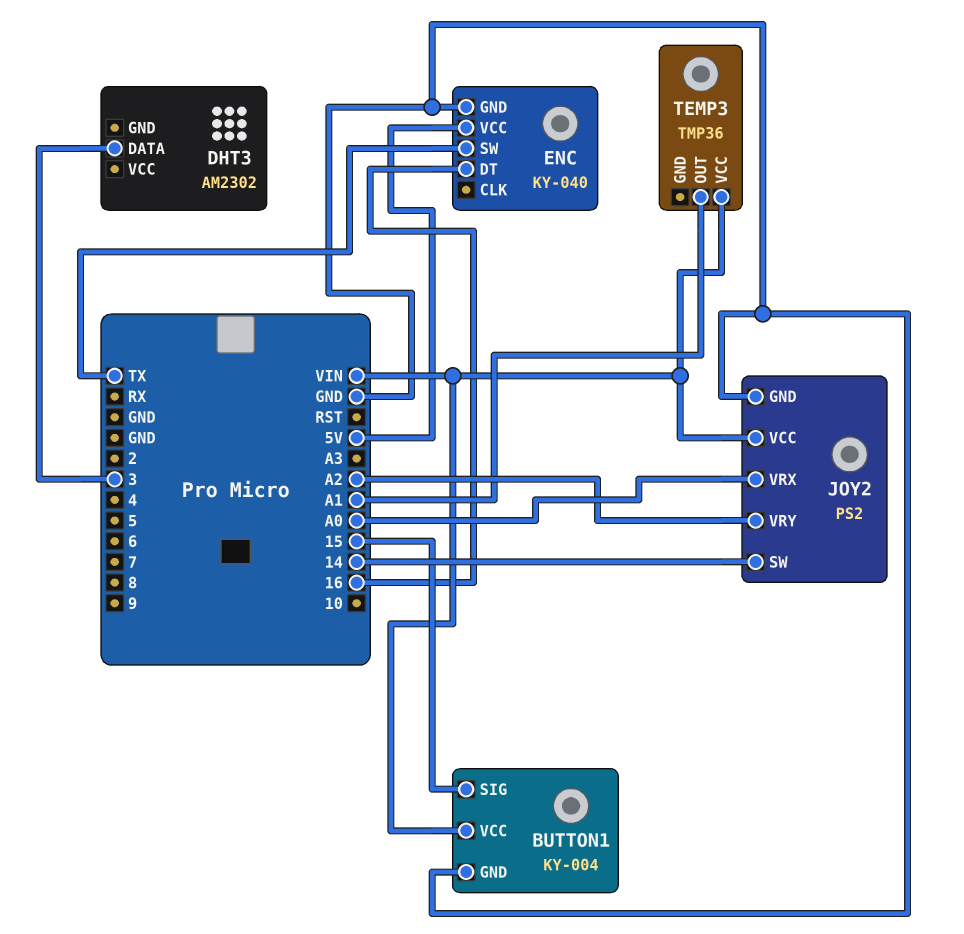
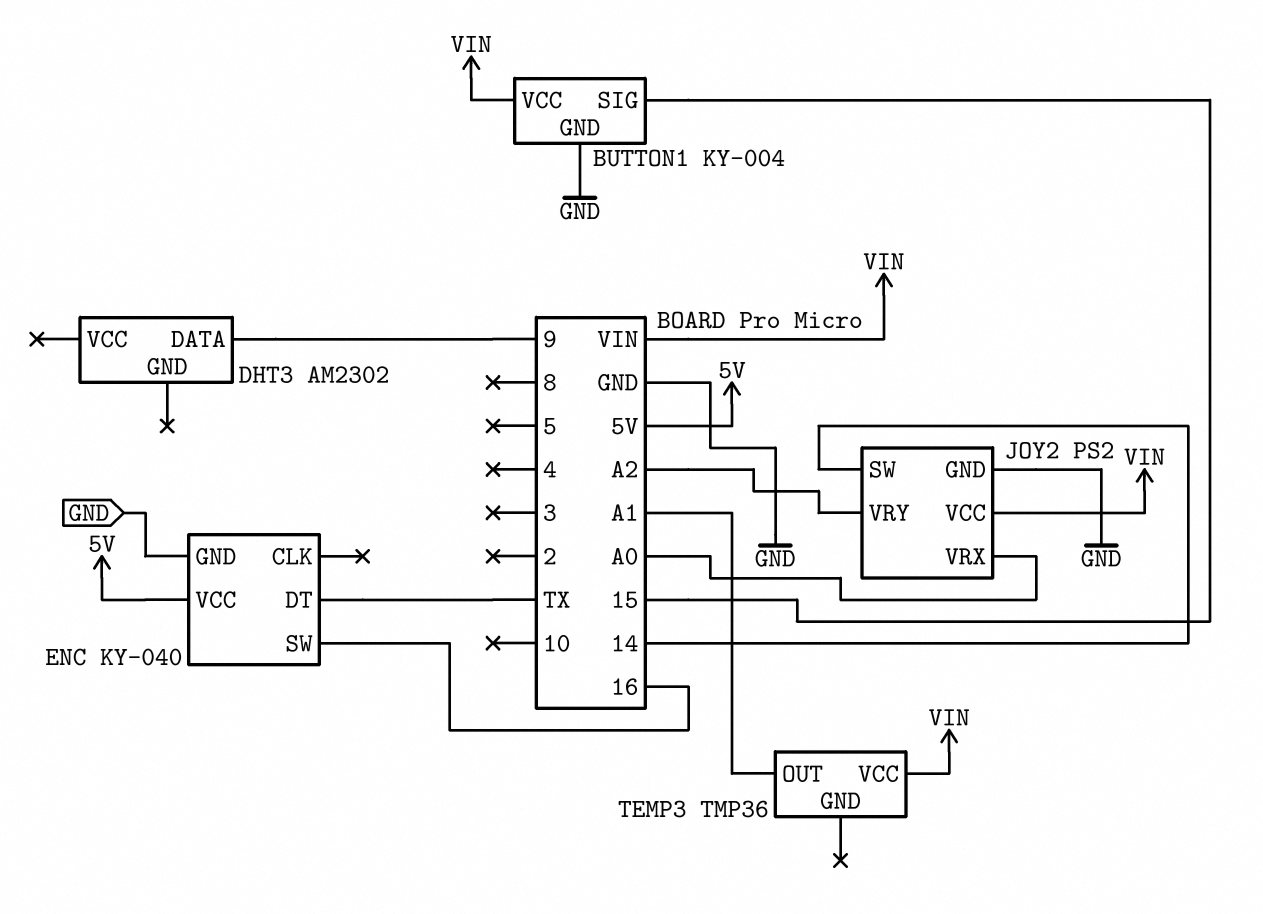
DHT3 pin DATA: 3 -> 9
ENC pin DT: 16 -> TX
ENC pin SW: TX -> 16

